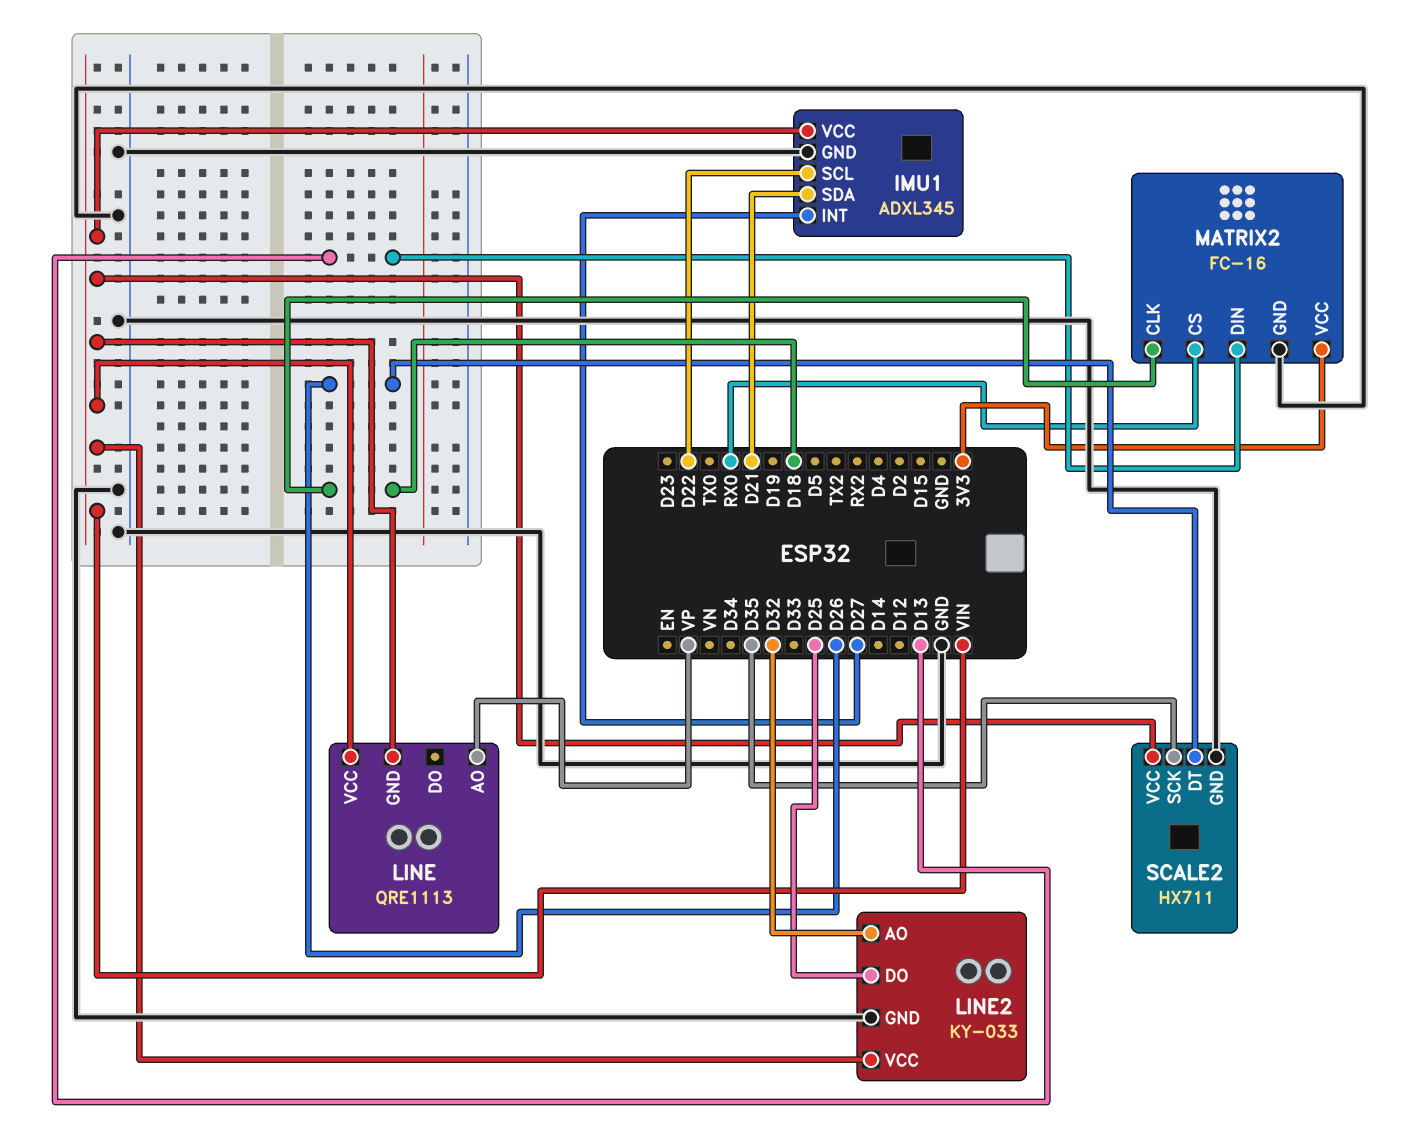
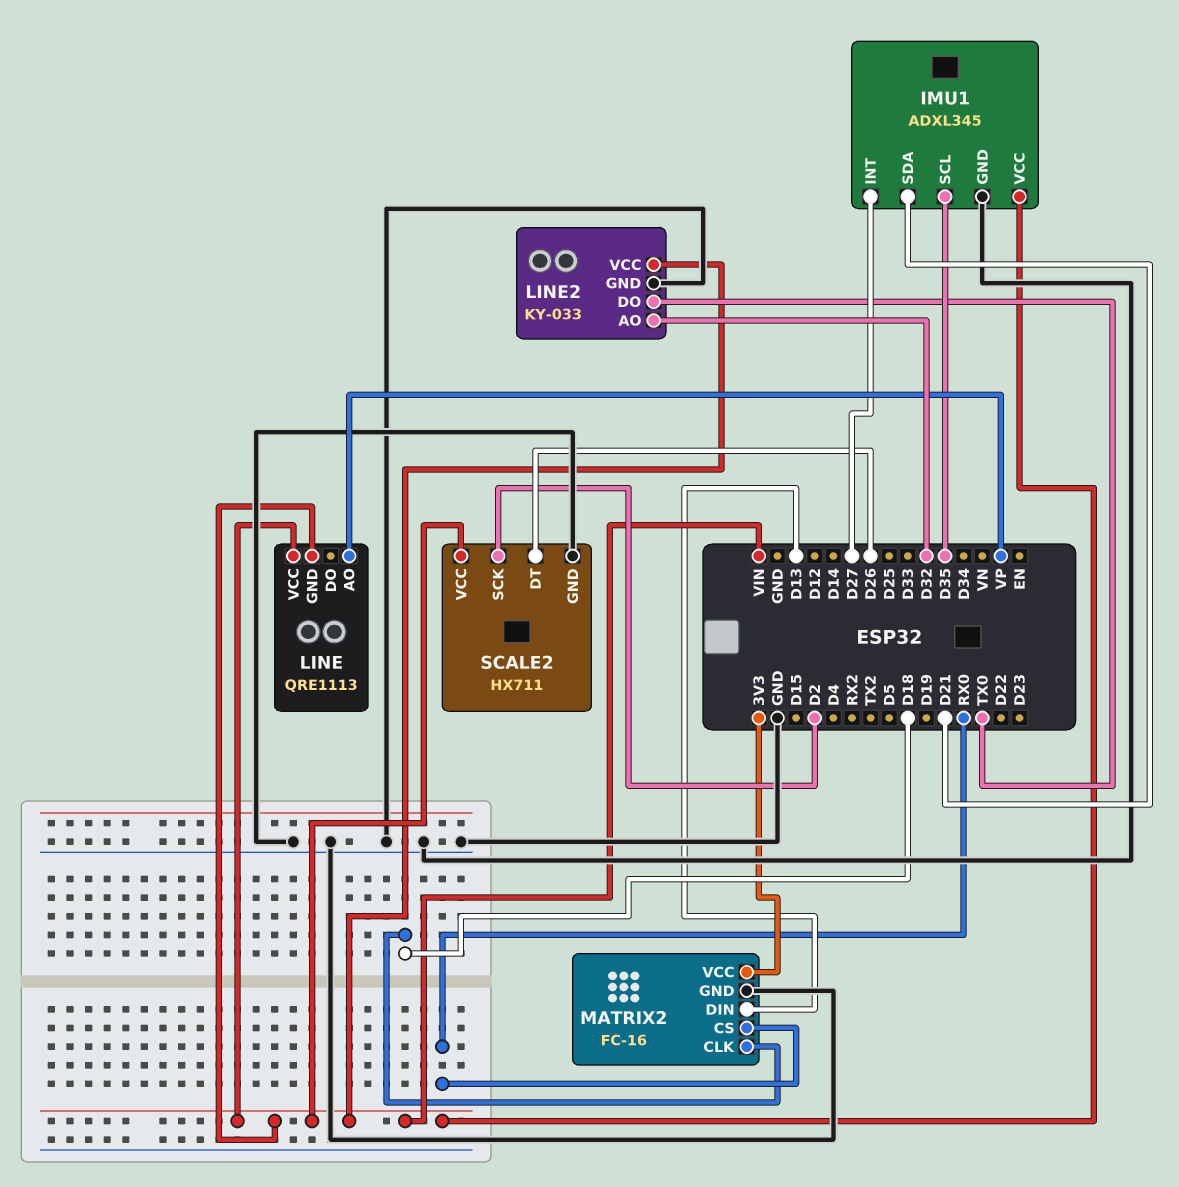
IMU1 pin SCL: D22 -> D35
LINE2 pin DO: D25 -> TX0
SCALE2 pin SCK: D35 -> D2

